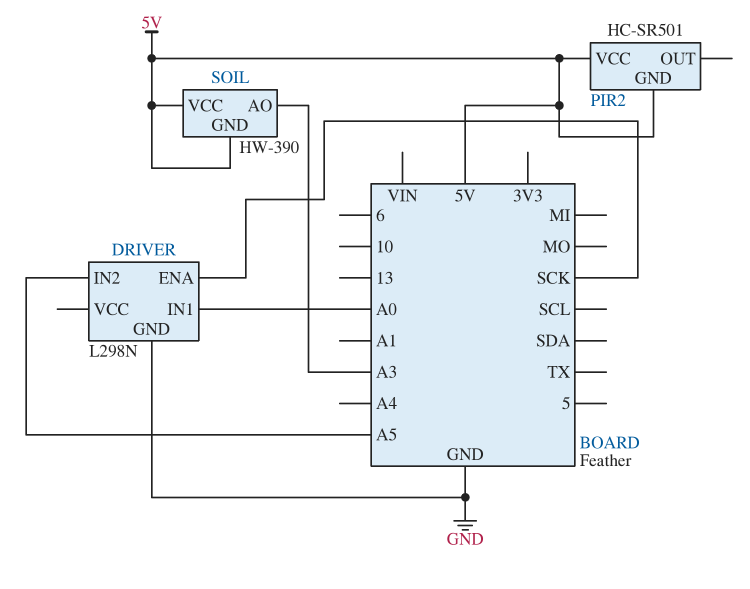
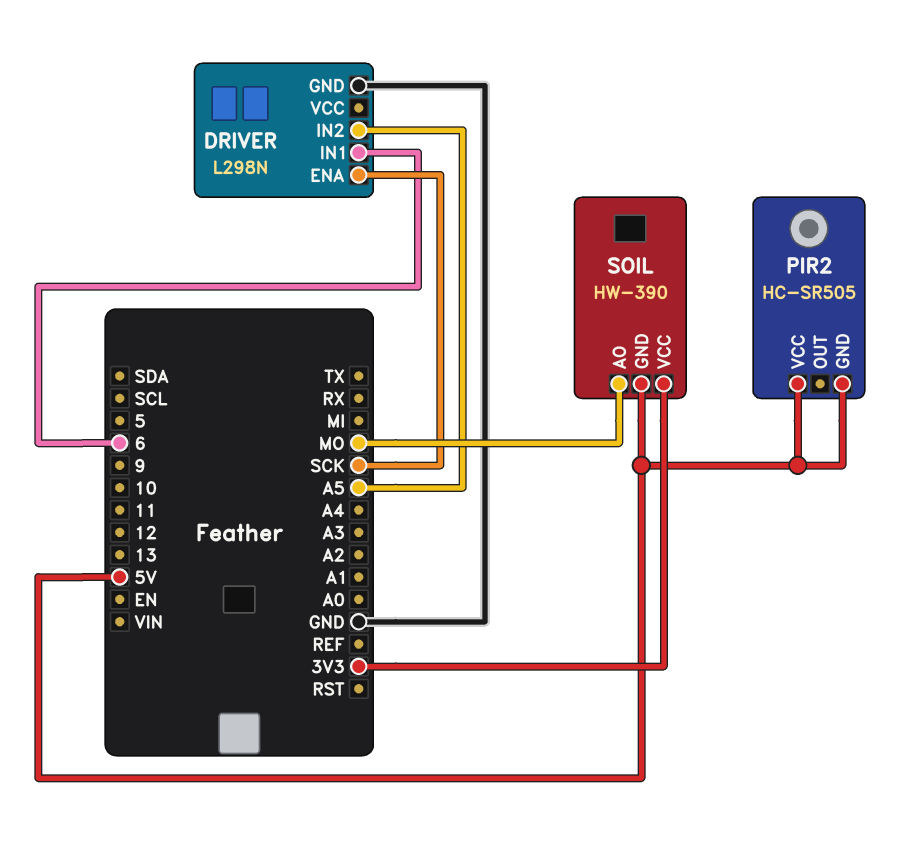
DRIVER pin IN1: A0 -> 6
PIR2: HC-SR501 -> HC-SR505
SOIL pin AO: A3 -> MO
SOIL pin VCC: 5V -> 3V3

